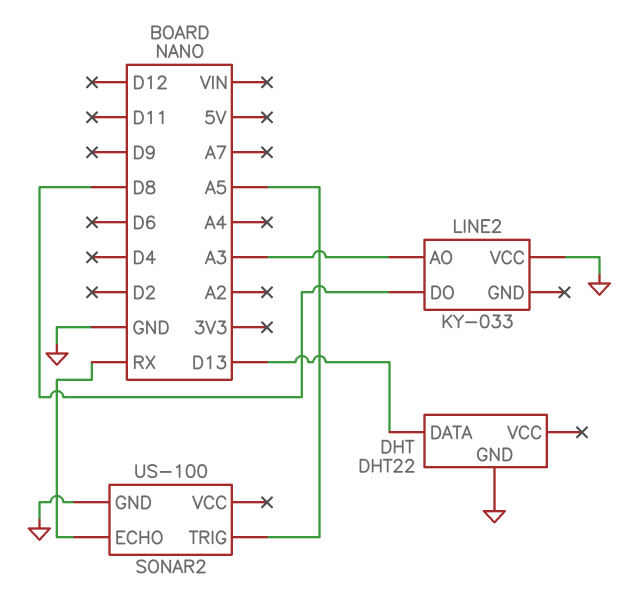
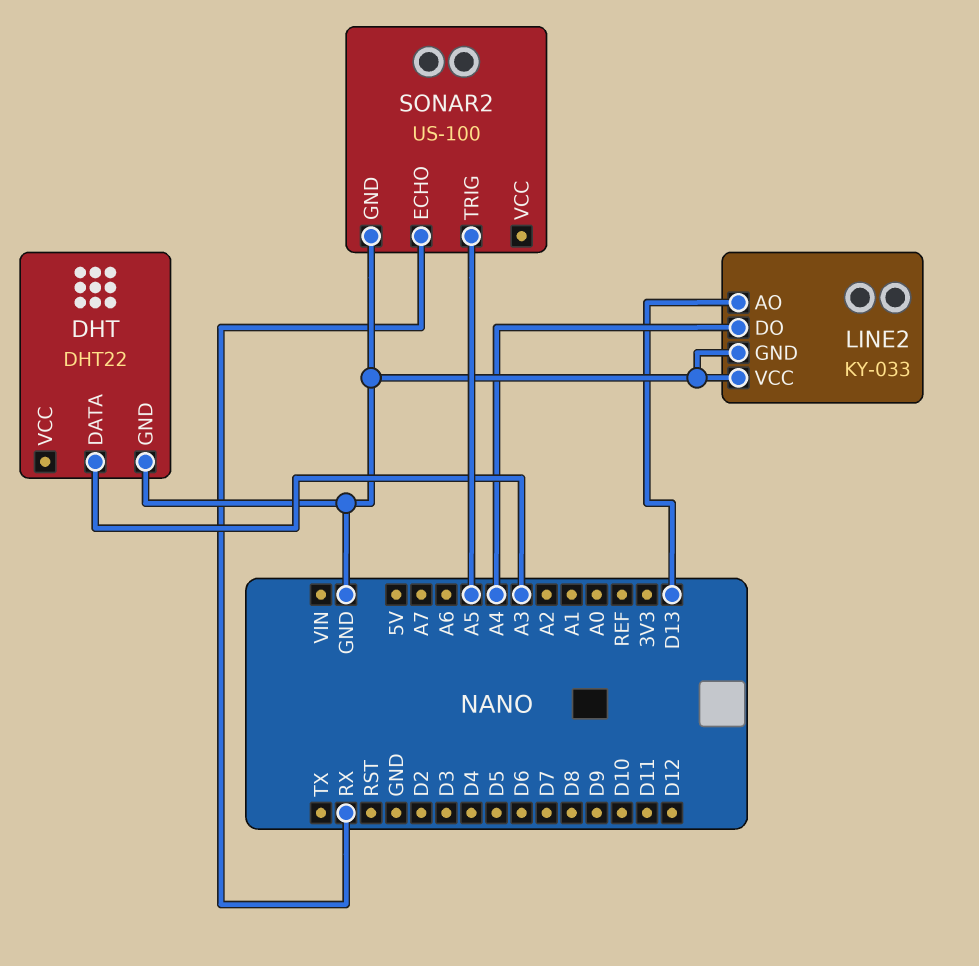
DHT pin DATA: D13 -> A3
LINE2 pin AO: A3 -> D13
LINE2 pin DO: D8 -> A4
LINE2 pin GND: none -> GND

